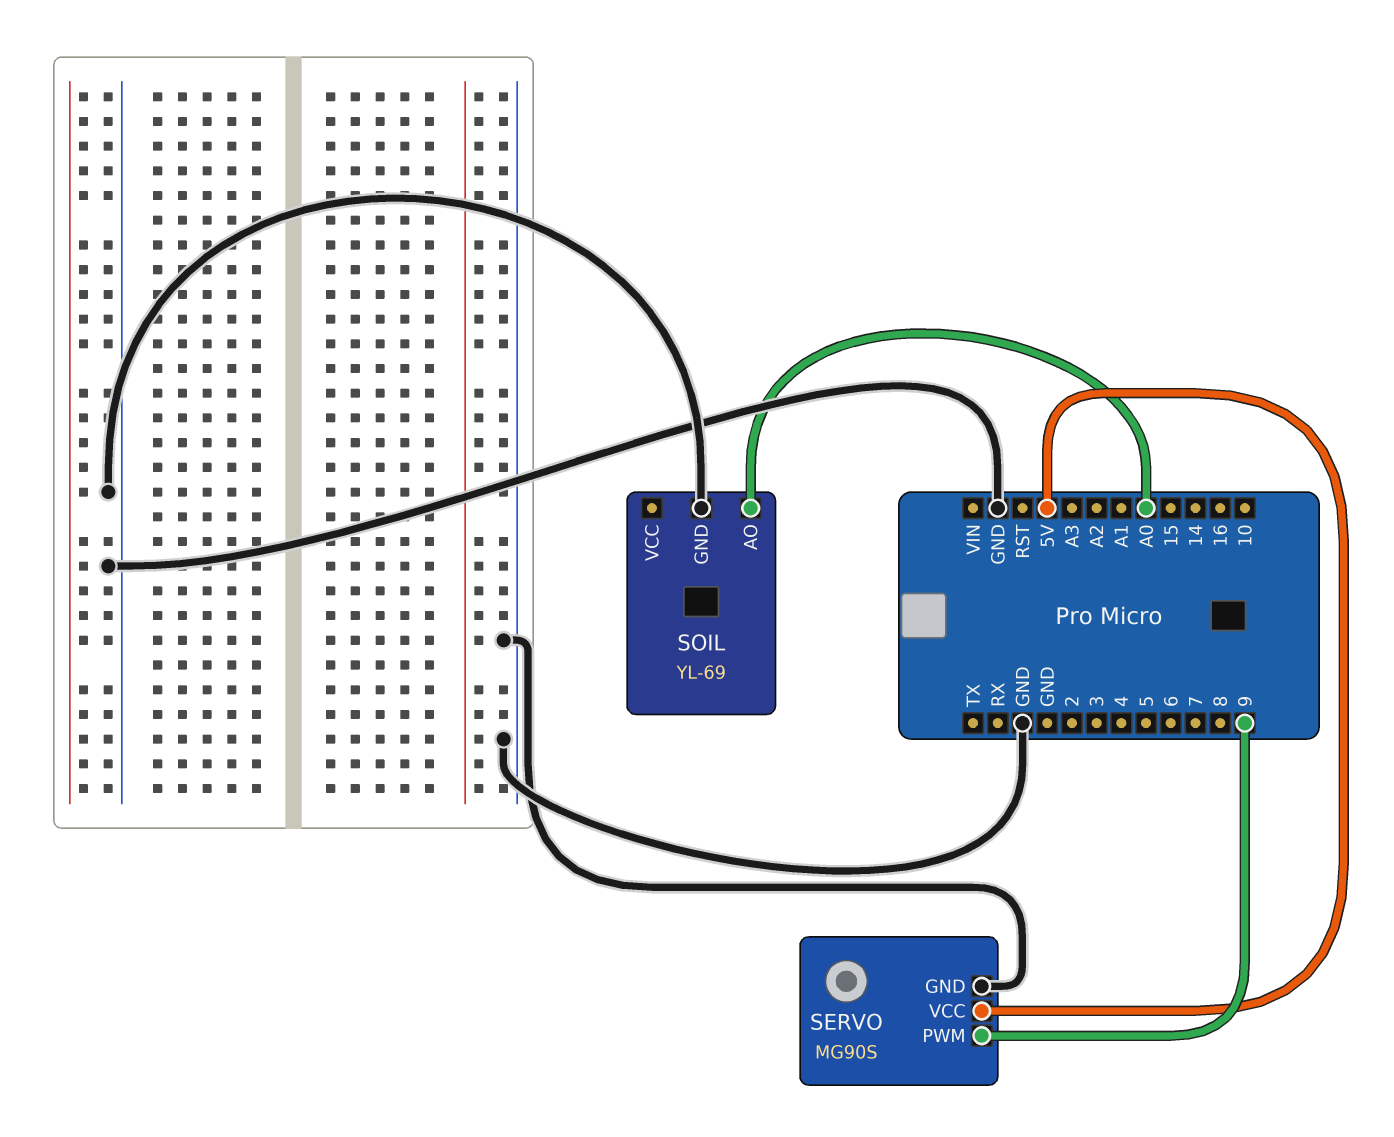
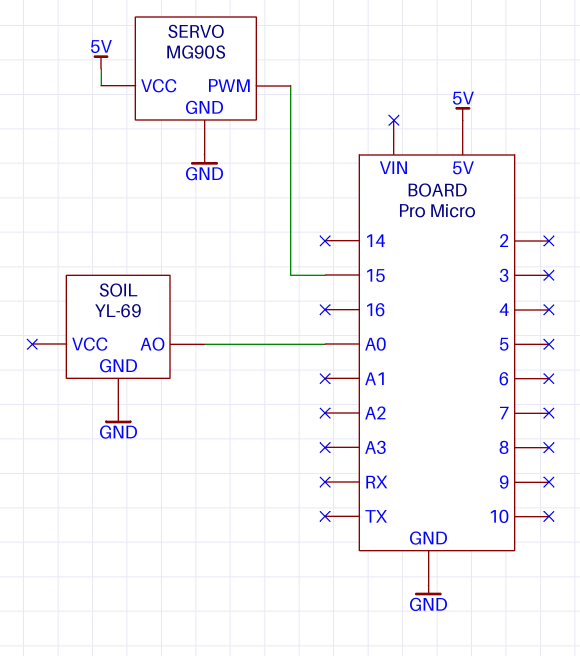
SERVO pin PWM: 9 -> 15

